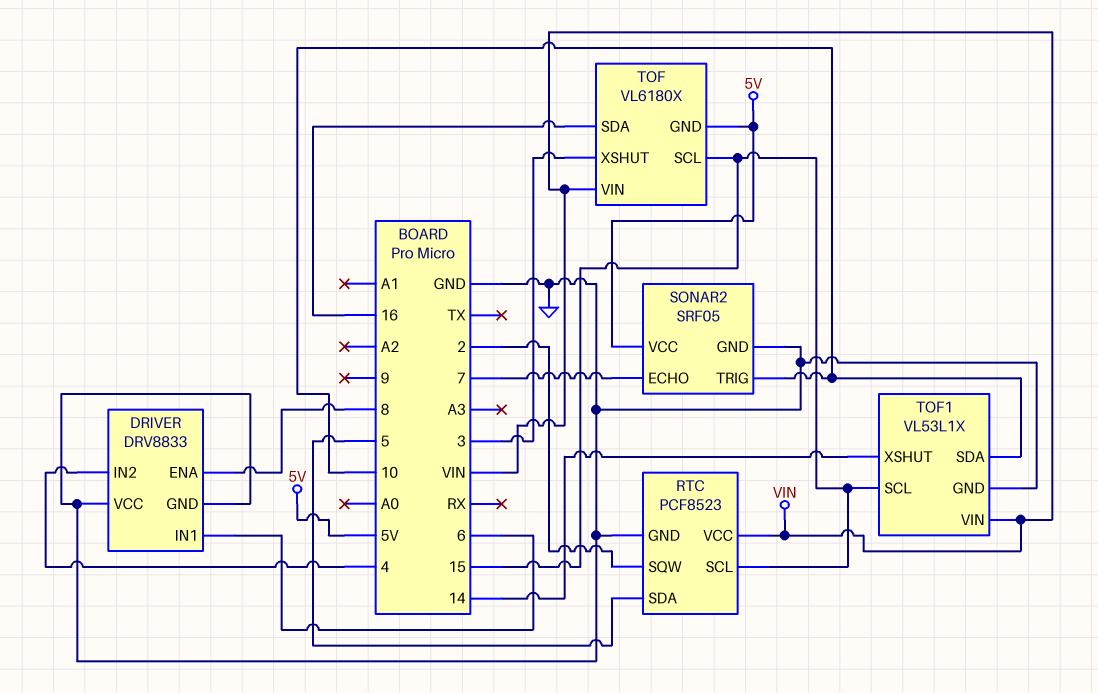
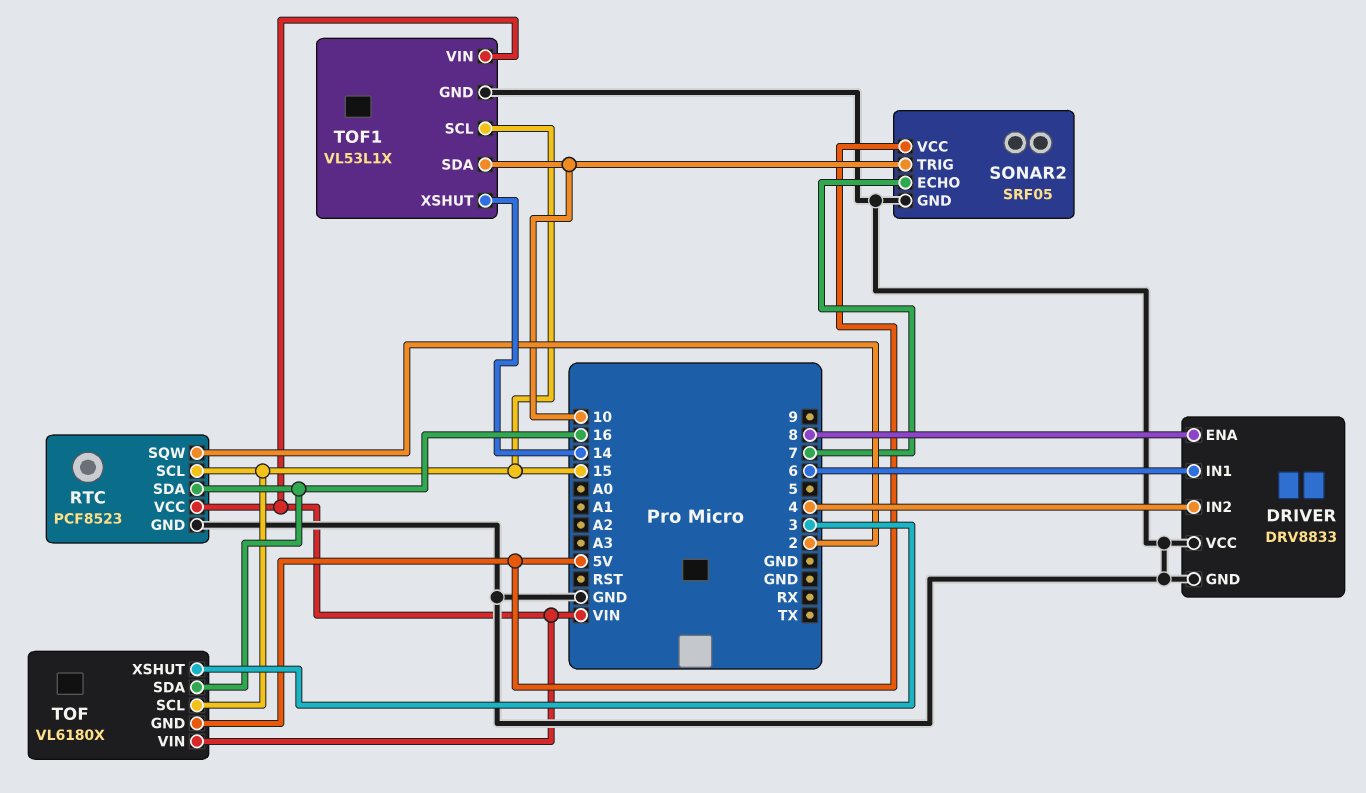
RTC pin SDA: 5 -> 16

